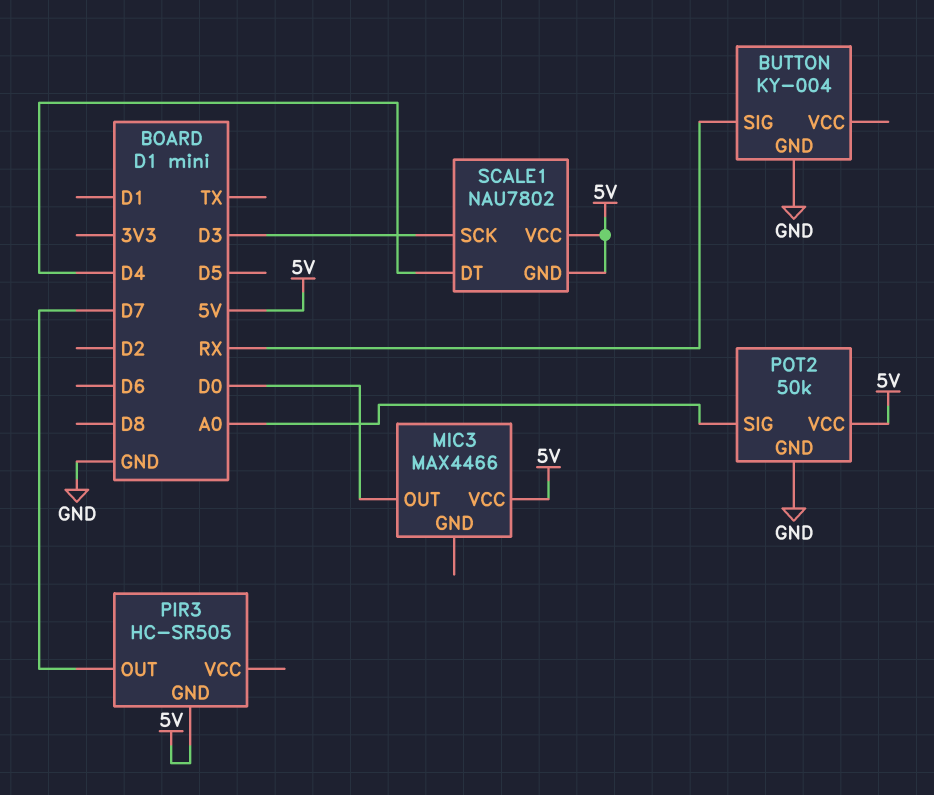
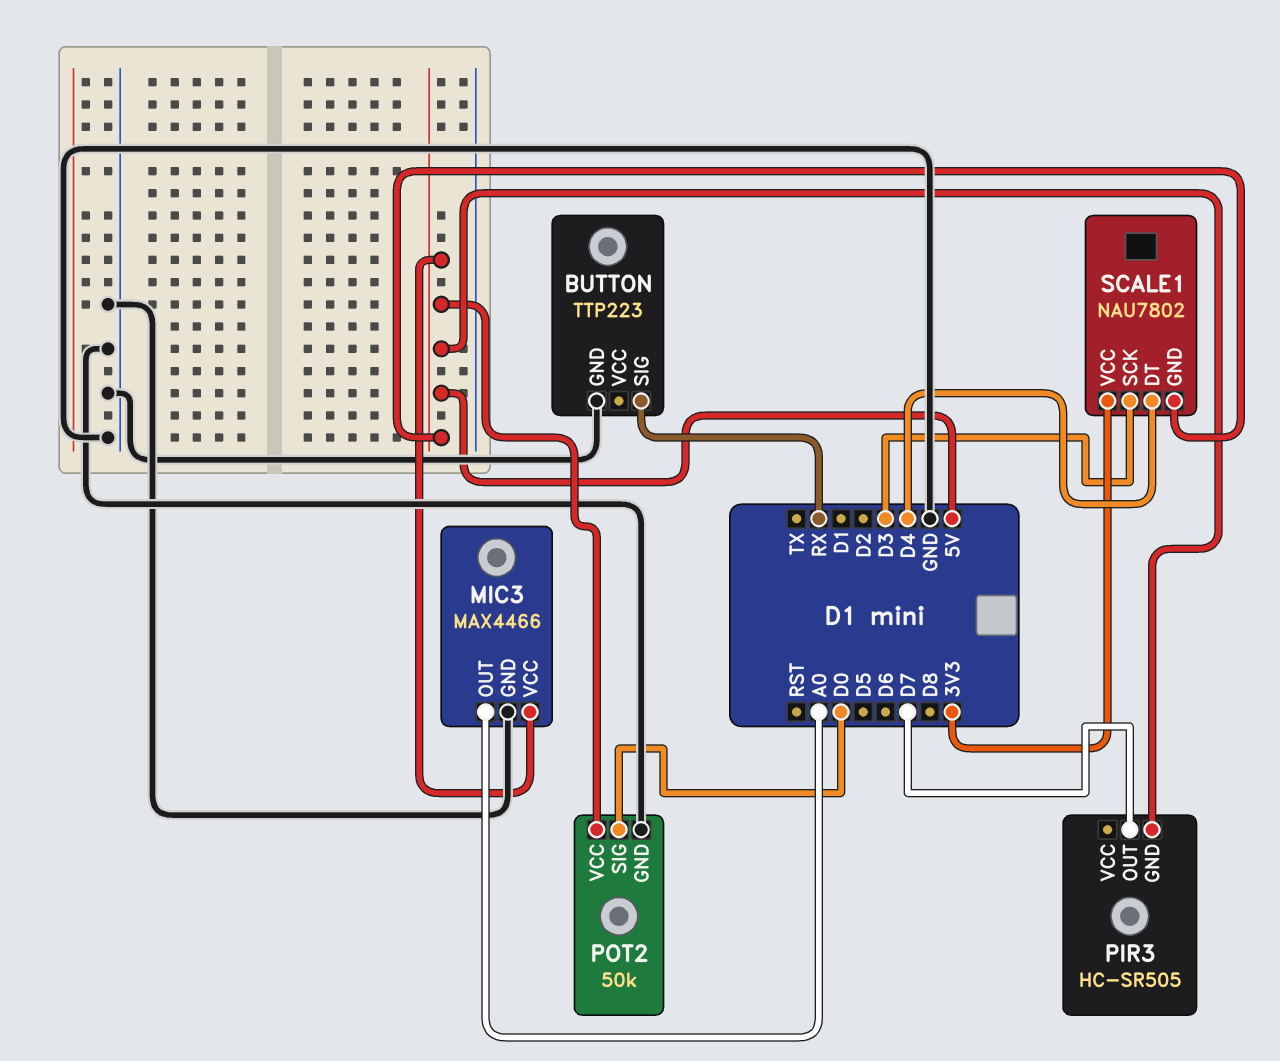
BUTTON: KY-004 -> TTP223
MIC3 pin GND: none -> GND
MIC3 pin OUT: D0 -> A0
POT2 pin SIG: A0 -> D0
SCALE1 pin VCC: 5V -> 3V3

